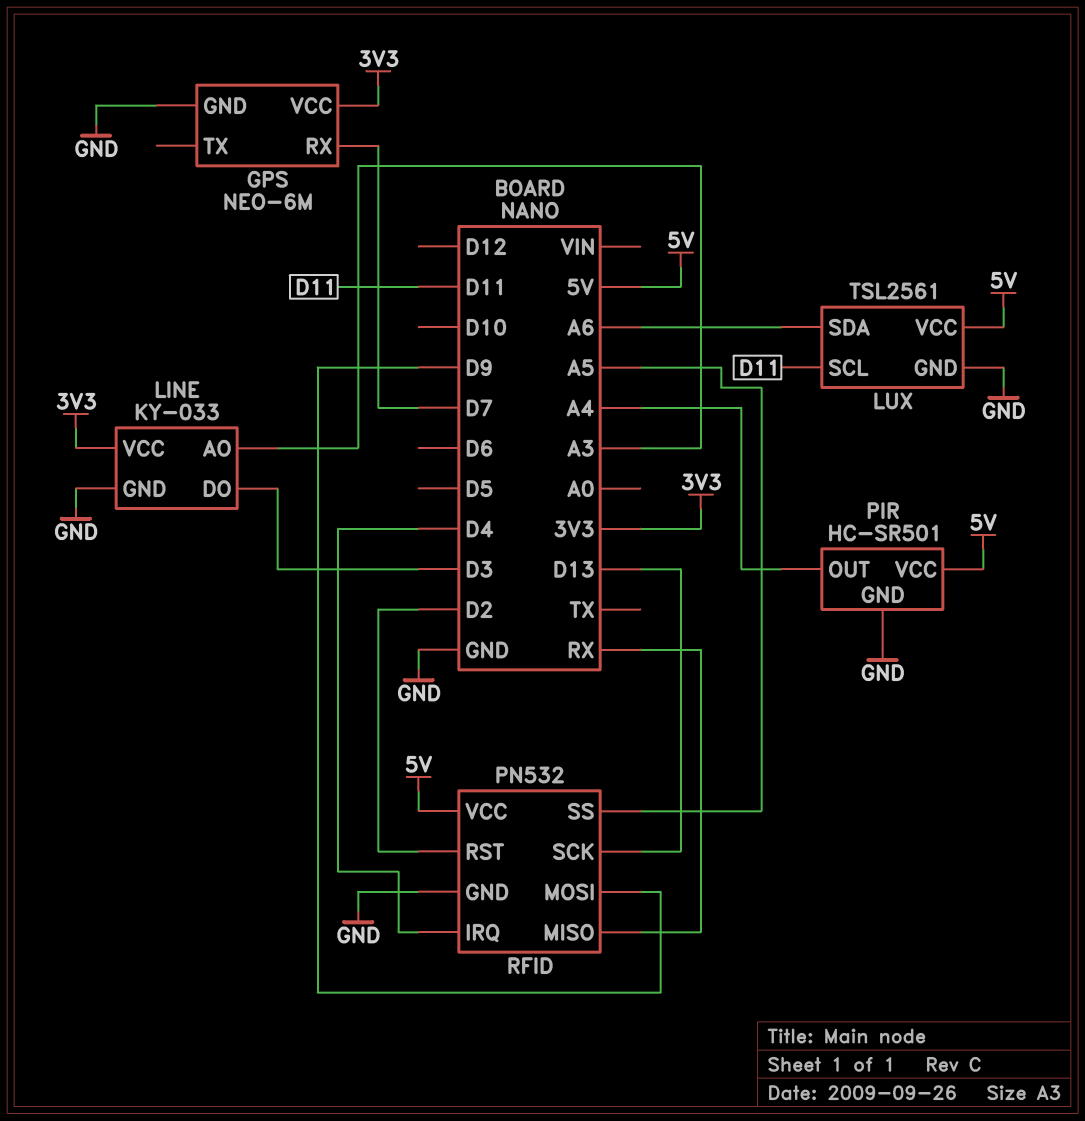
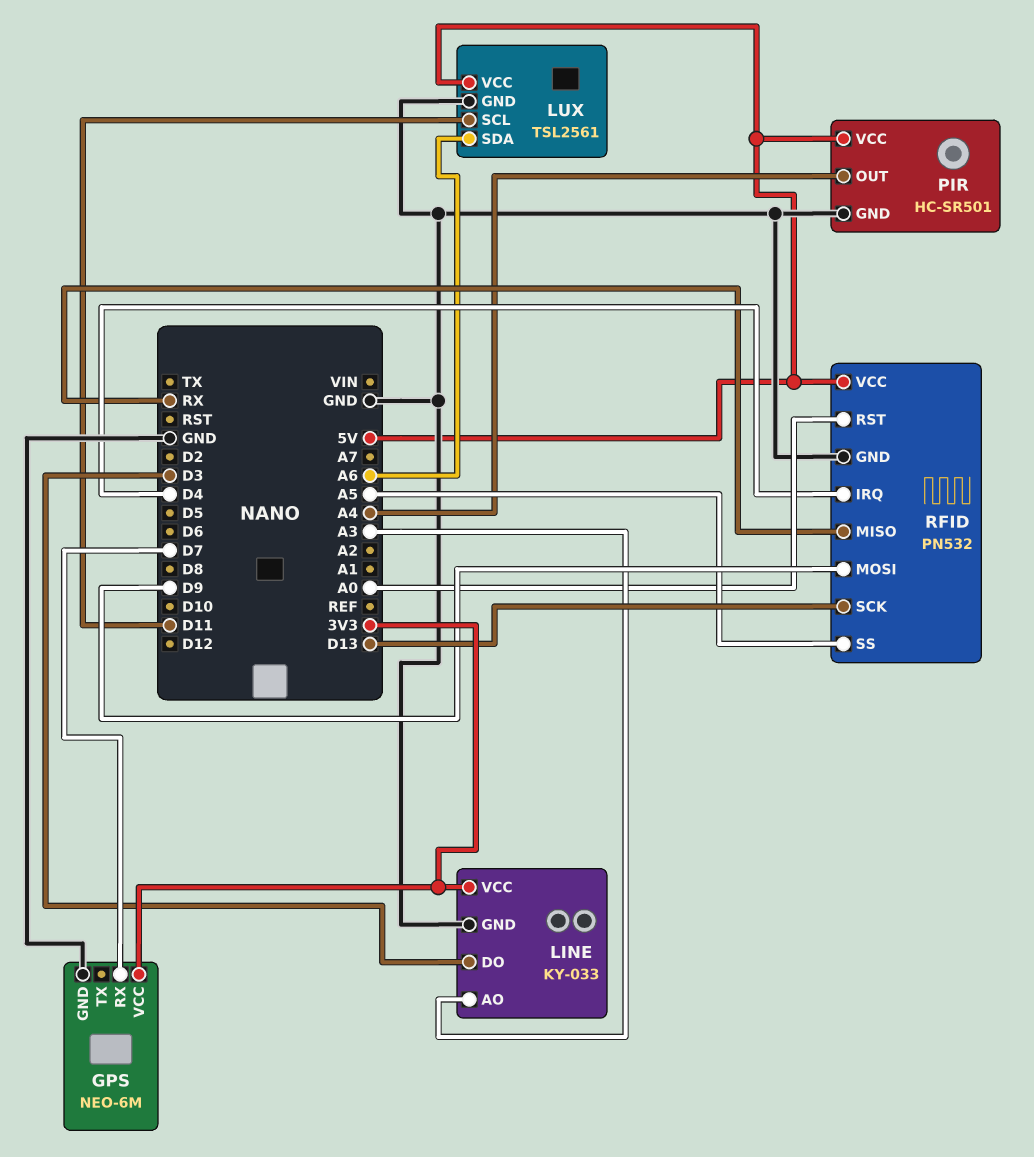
RFID pin RST: D2 -> A0

